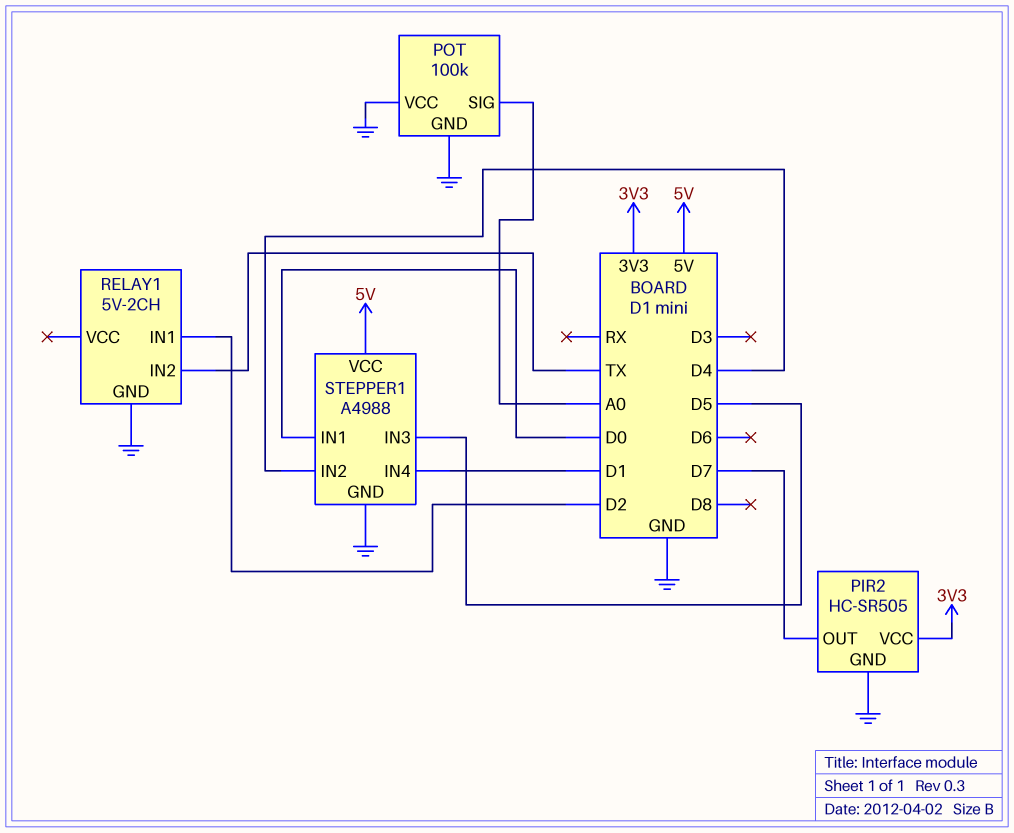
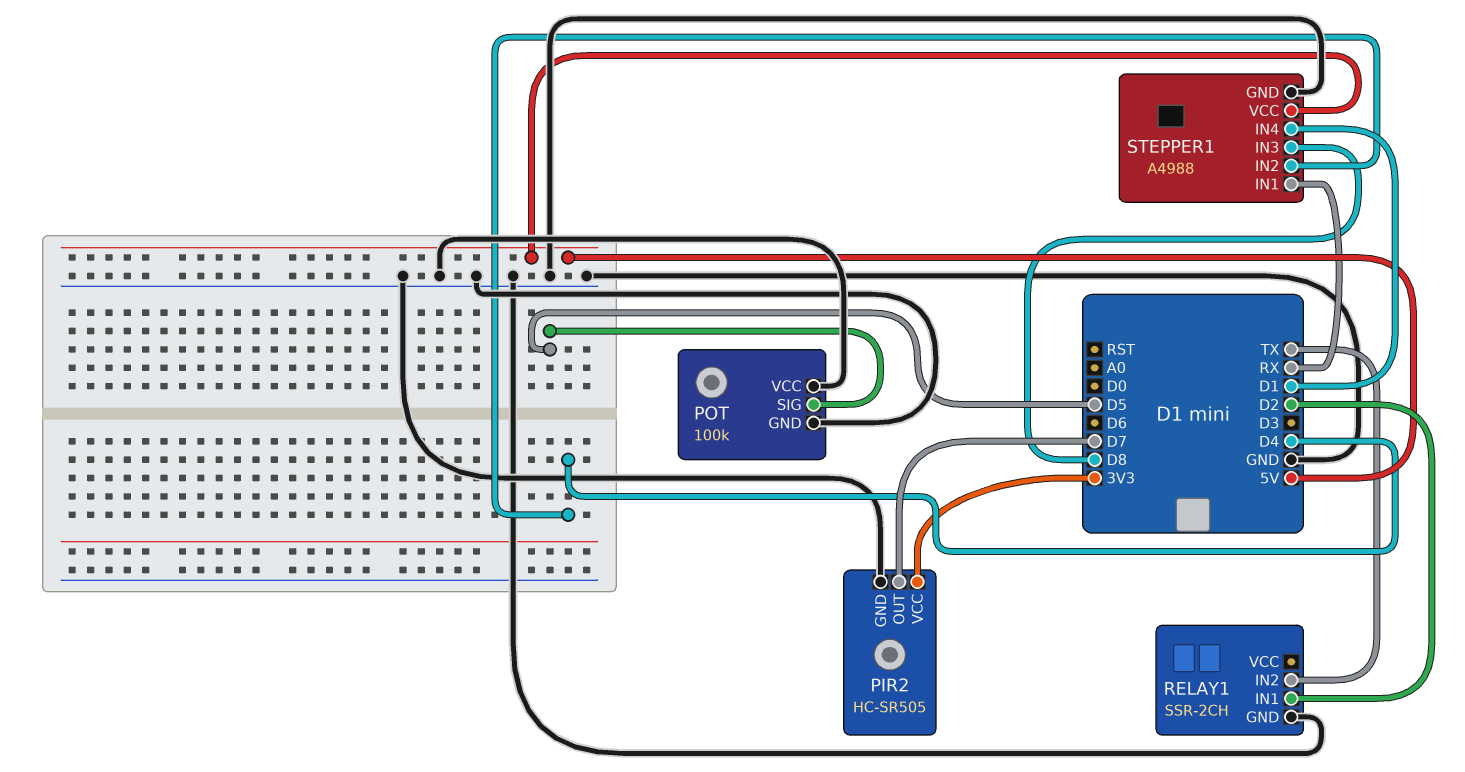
POT pin SIG: A0 -> D5
RELAY1: 5V-2CH -> SSR-2CH
STEPPER1 pin IN1: D0 -> RX
STEPPER1 pin IN3: D5 -> D8

